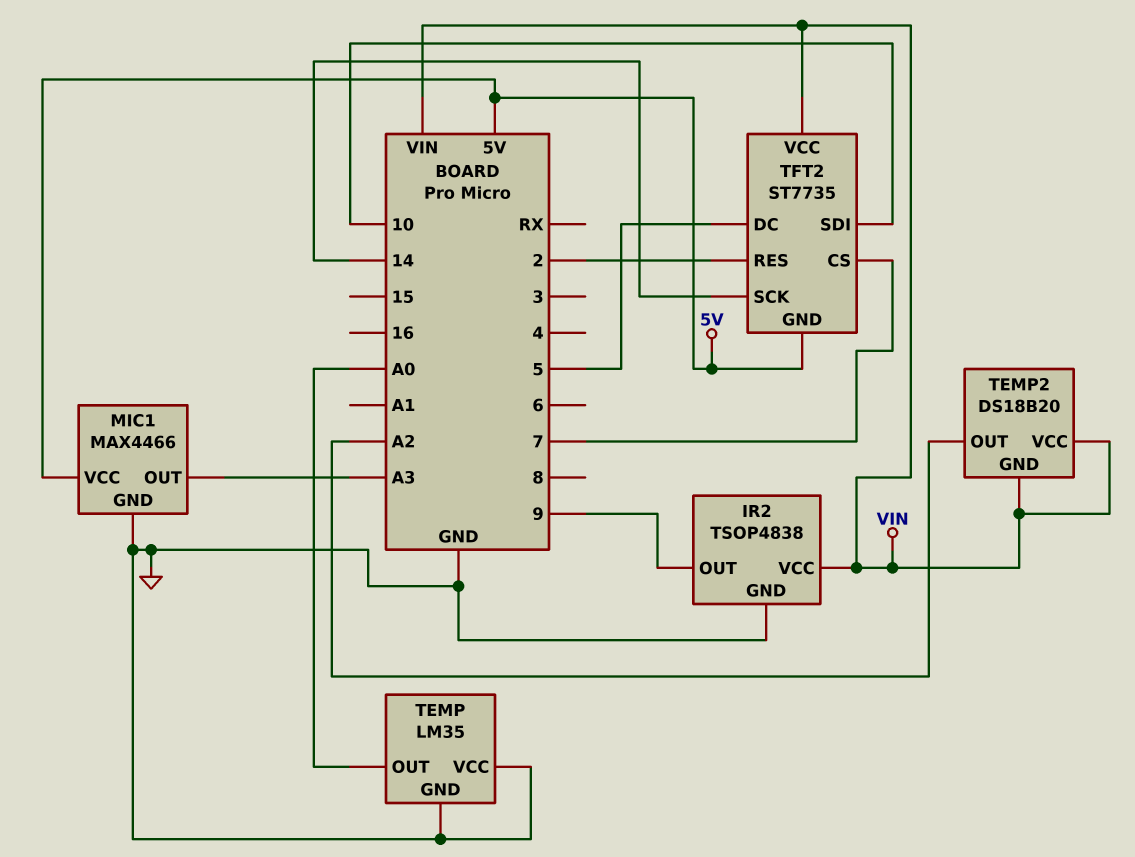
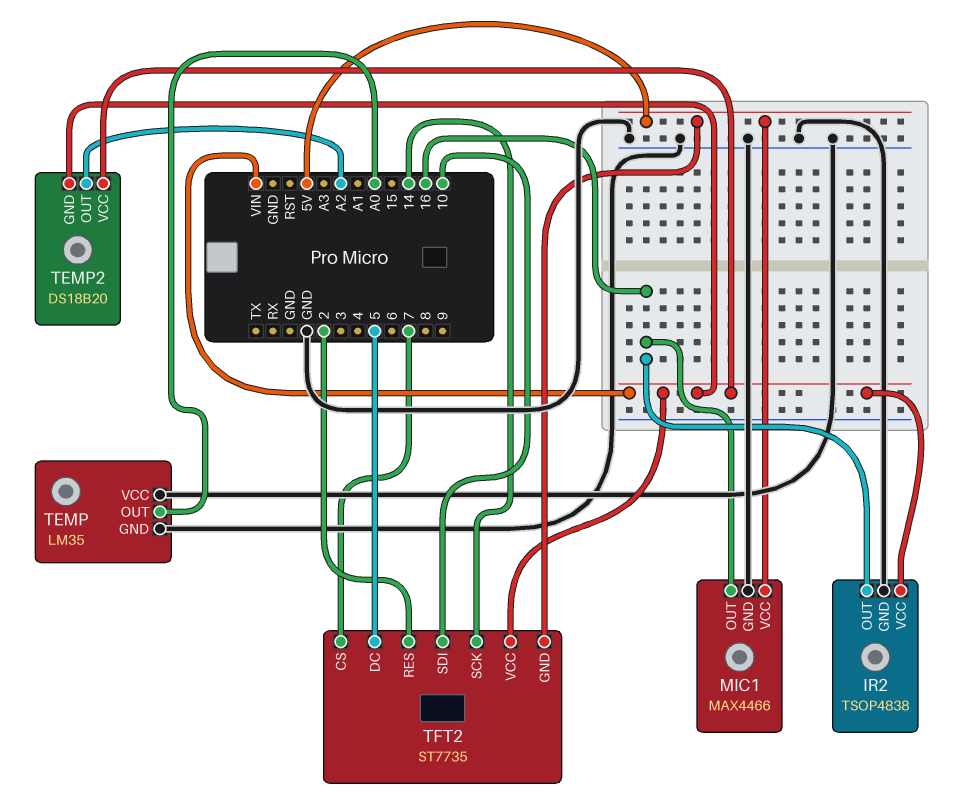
IR2 pin OUT: 9 -> 16
MIC1 pin OUT: A3 -> 16

